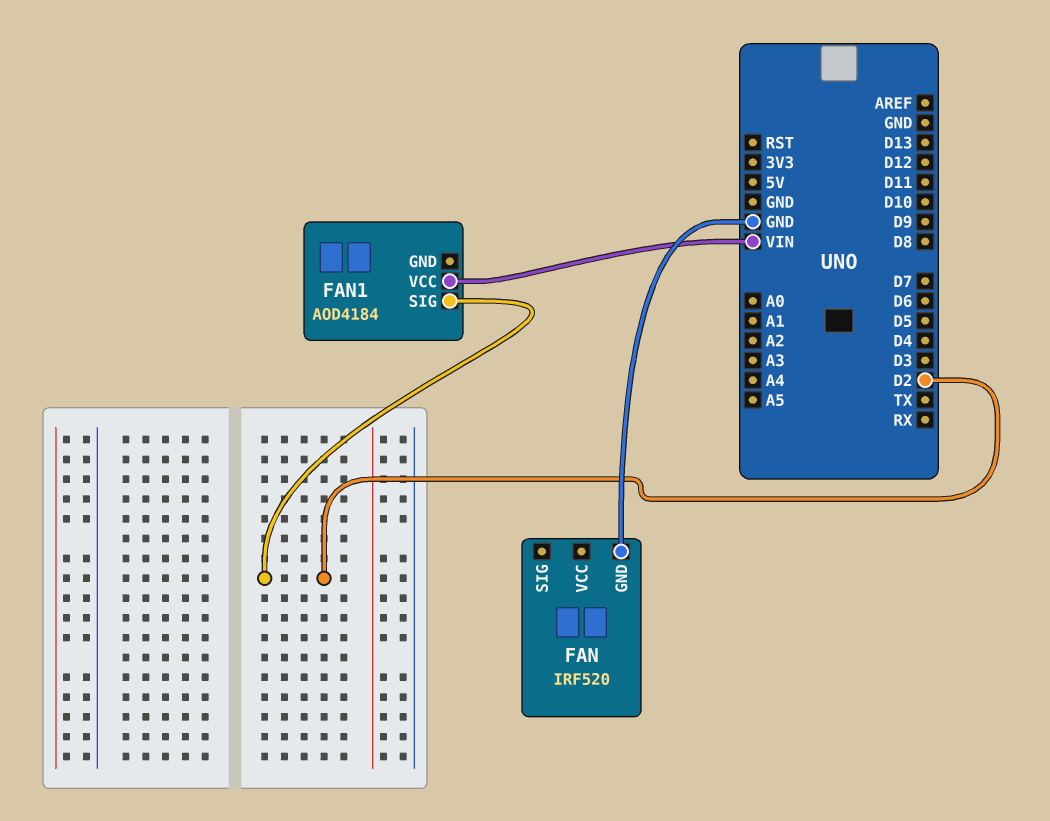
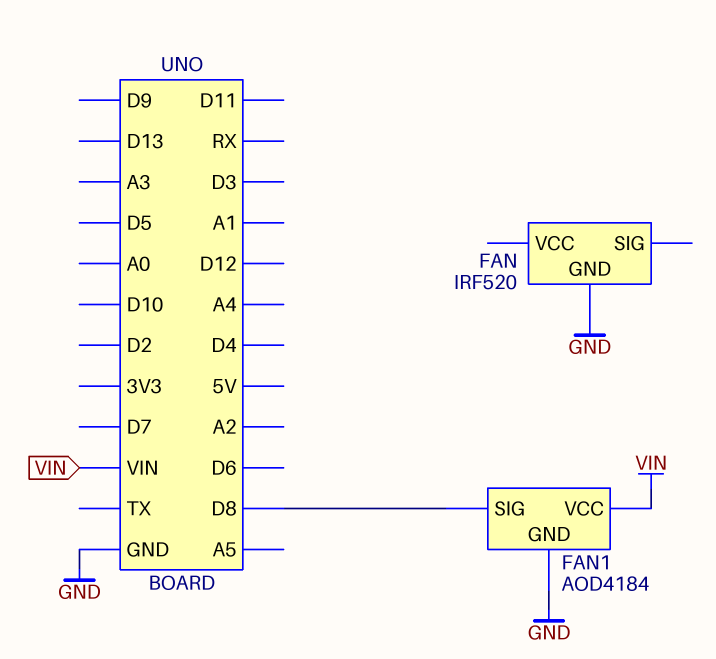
FAN1 pin GND: none -> GND
FAN1 pin SIG: D2 -> D8

